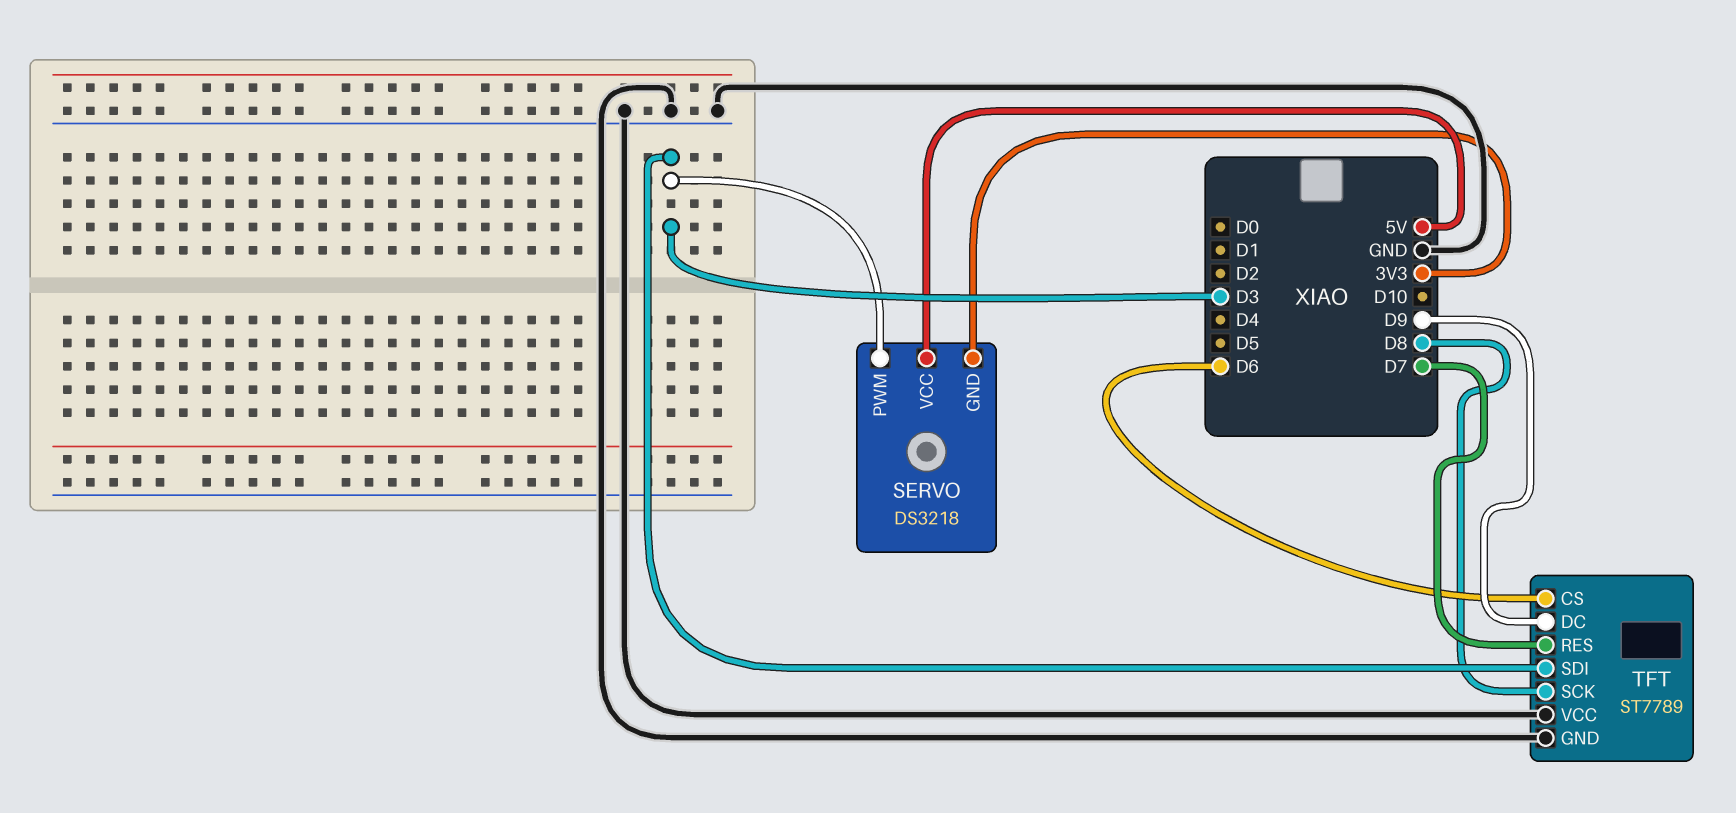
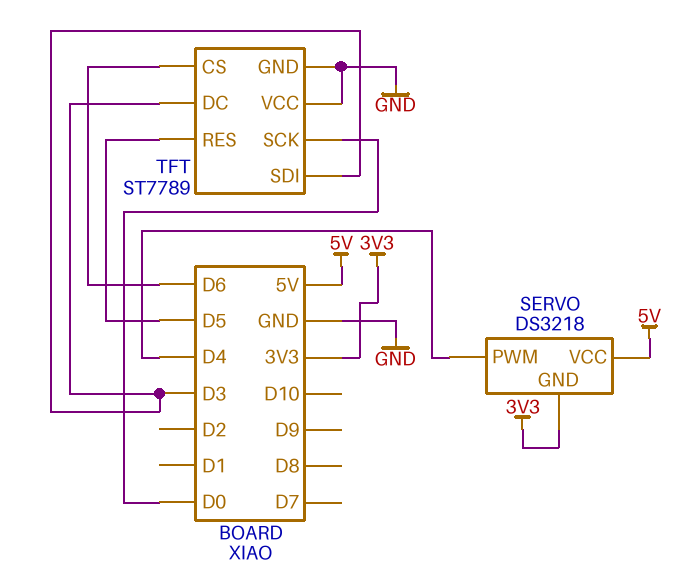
SERVO pin PWM: D3 -> D4
TFT pin DC: D9 -> D3
TFT pin RES: D7 -> D5
TFT pin SCK: D8 -> D0

